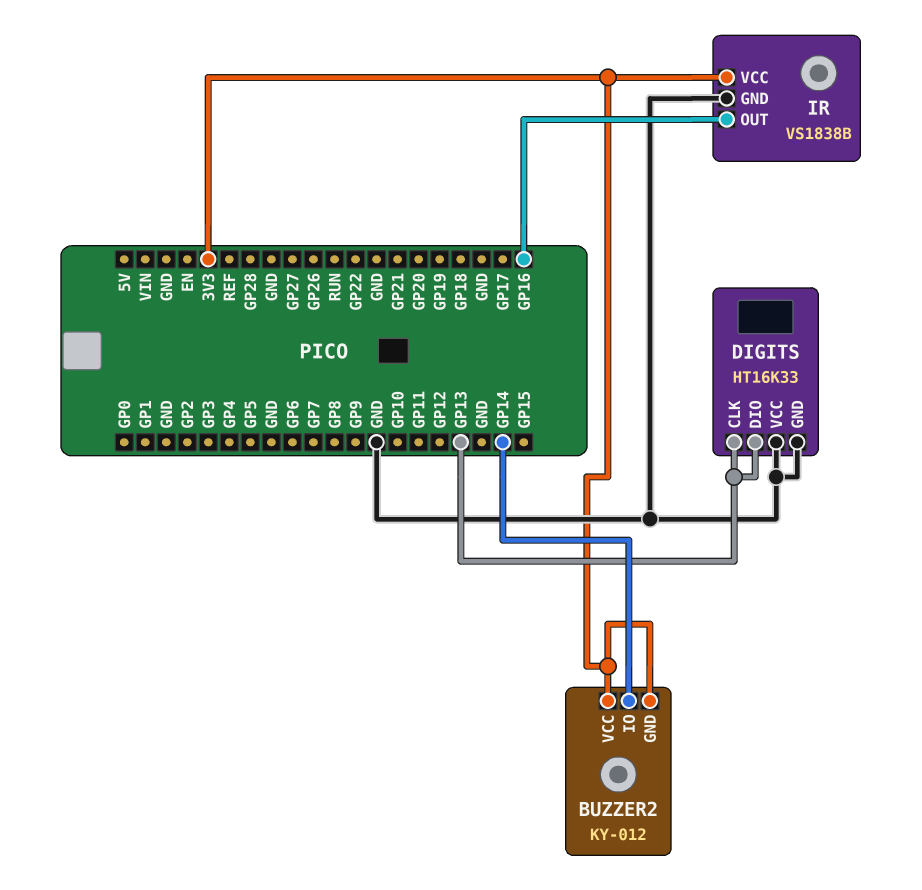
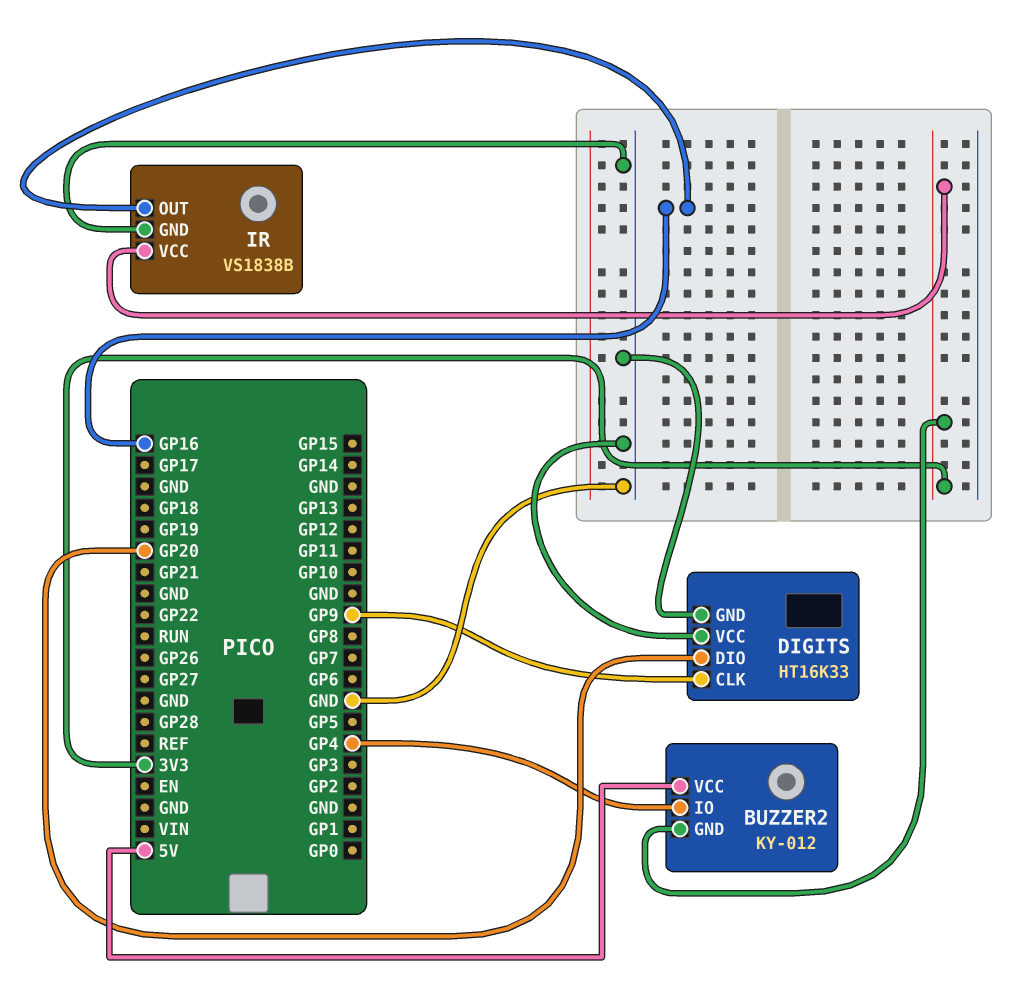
BUZZER2 pin IO: GP14 -> GP4
BUZZER2 pin VCC: 3V3 -> 5V
DIGITS pin CLK: GP13 -> GP9
DIGITS pin DIO: GP13 -> GP20

